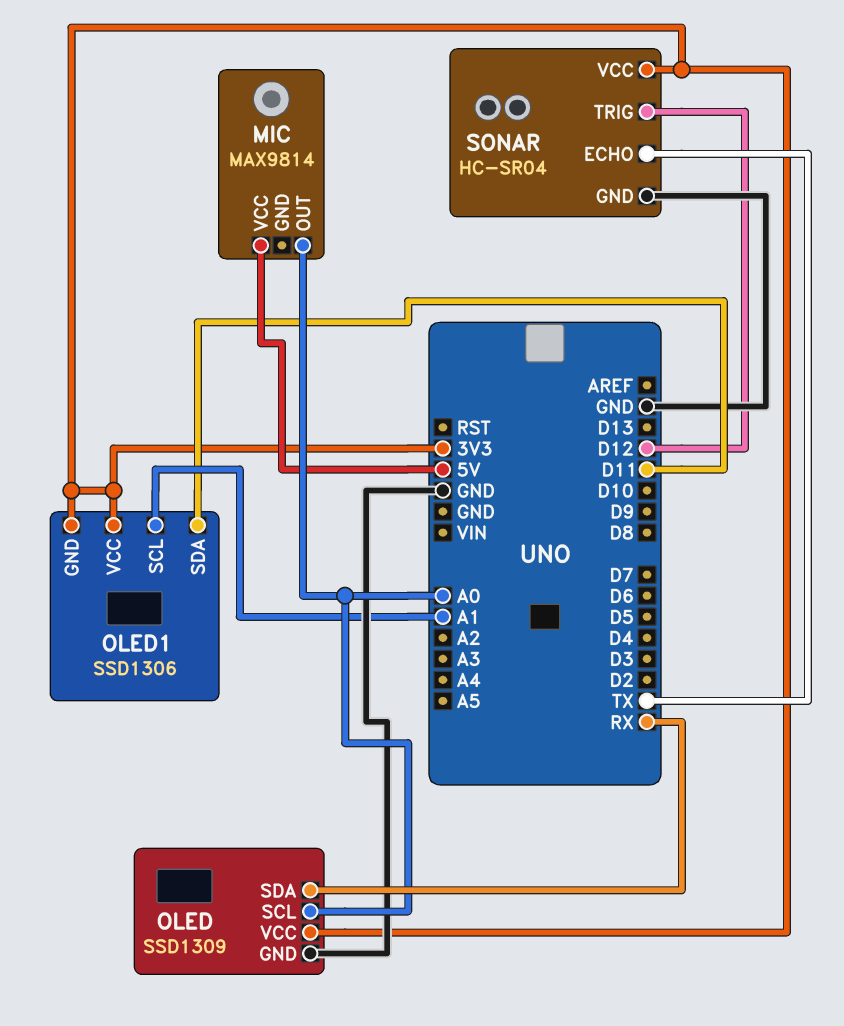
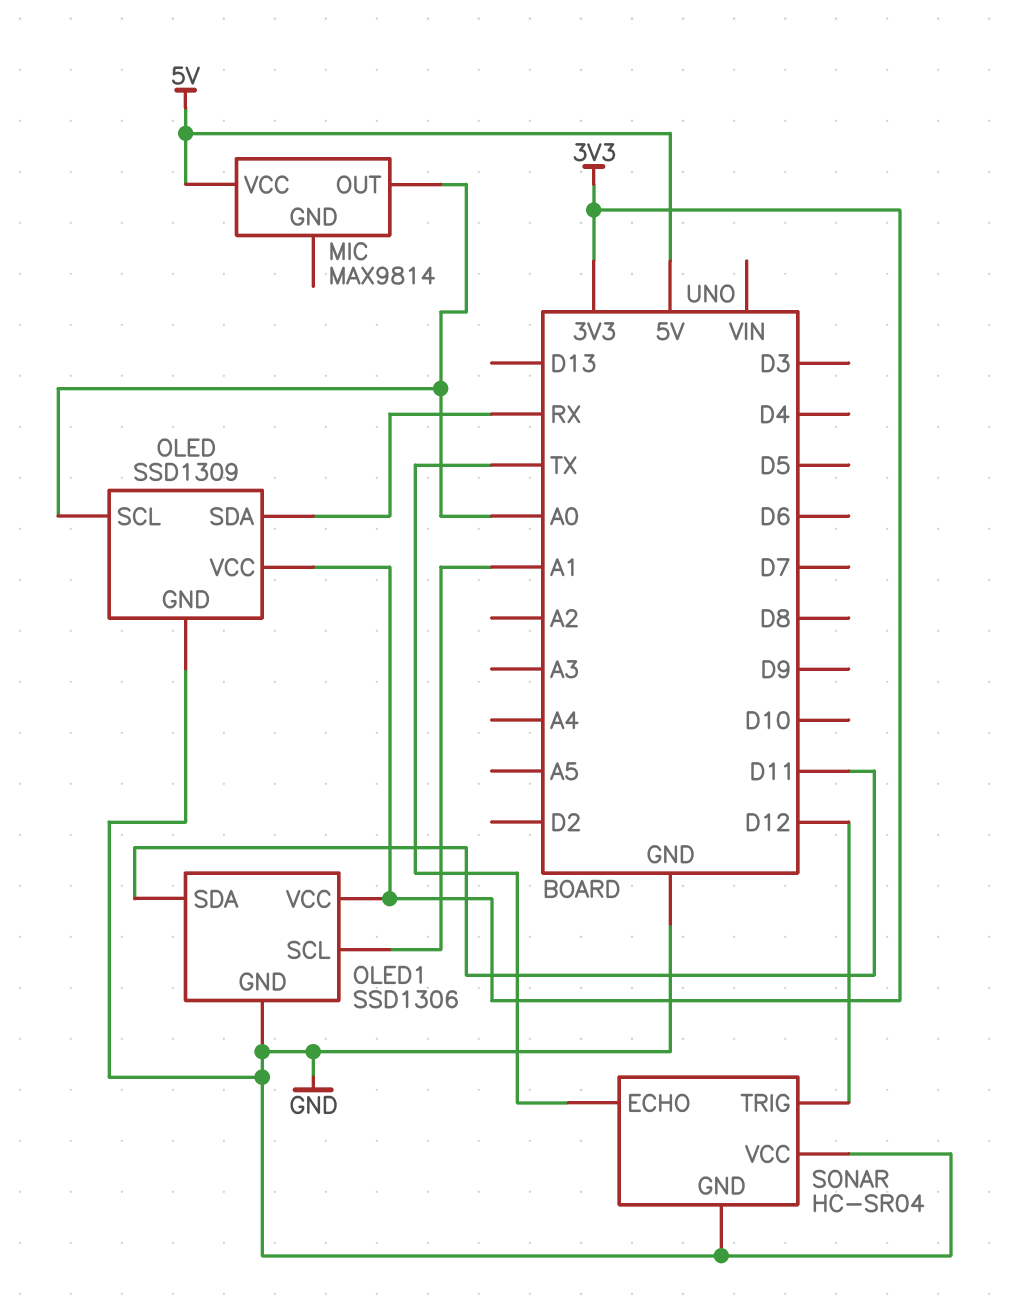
OLED1 pin GND: 3V3 -> GND
SONAR pin VCC: 3V3 -> GND

